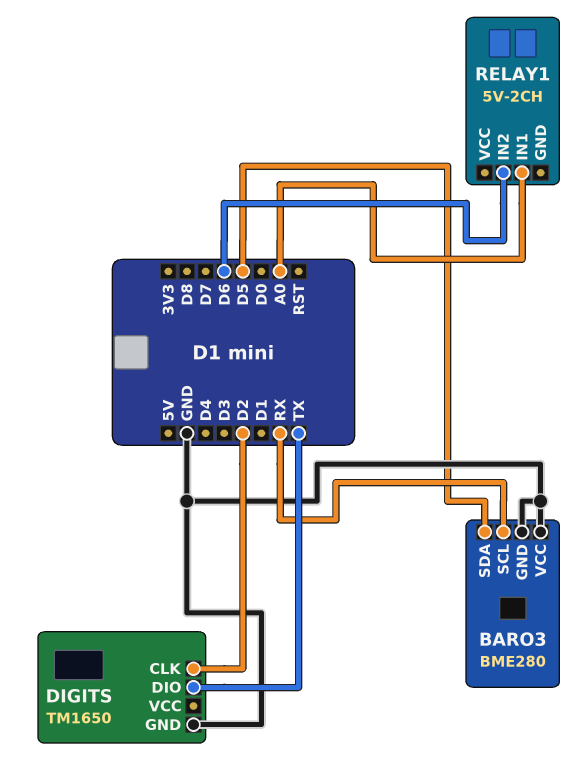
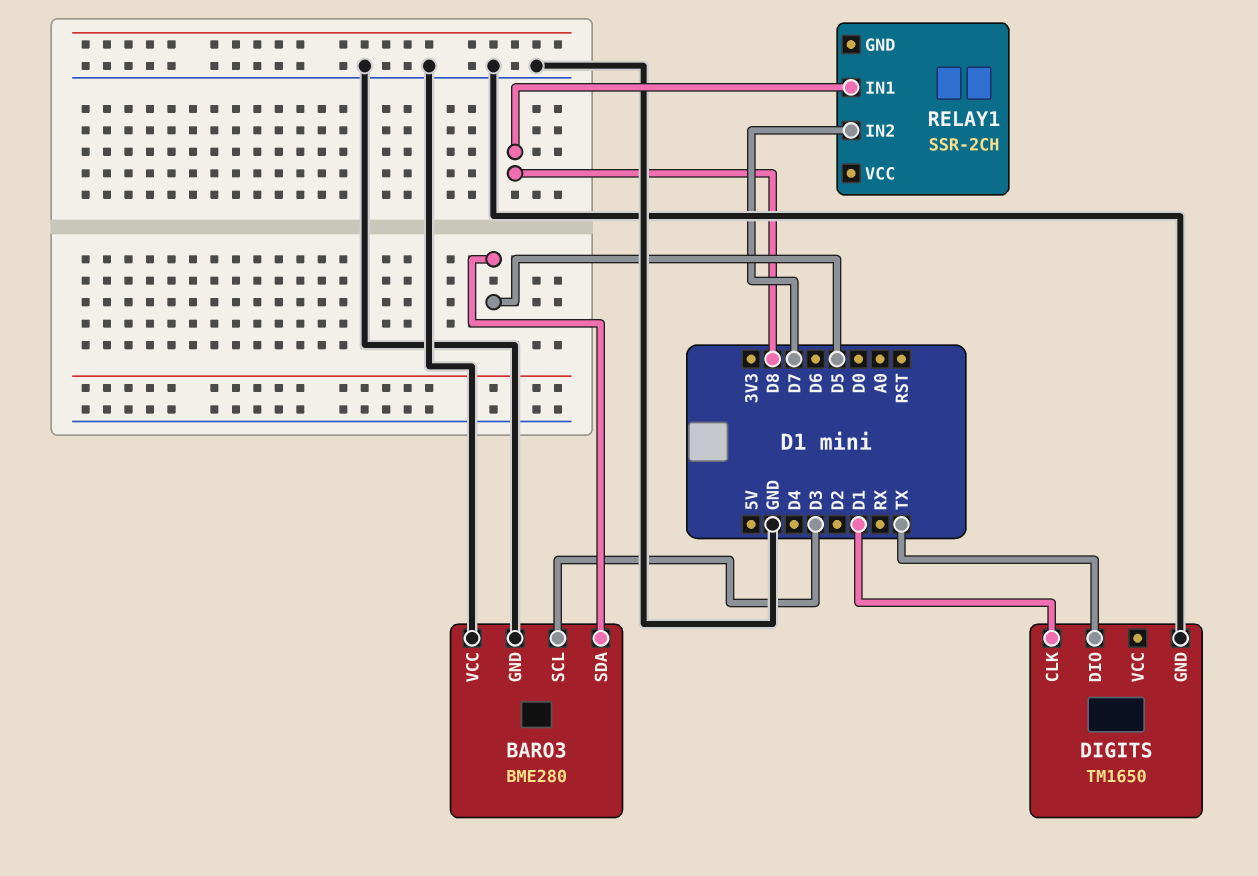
BARO3 pin SCL: RX -> D3
DIGITS pin CLK: D2 -> D1
RELAY1: 5V-2CH -> SSR-2CH
RELAY1 pin IN1: A0 -> D8
RELAY1 pin IN2: D6 -> D7

